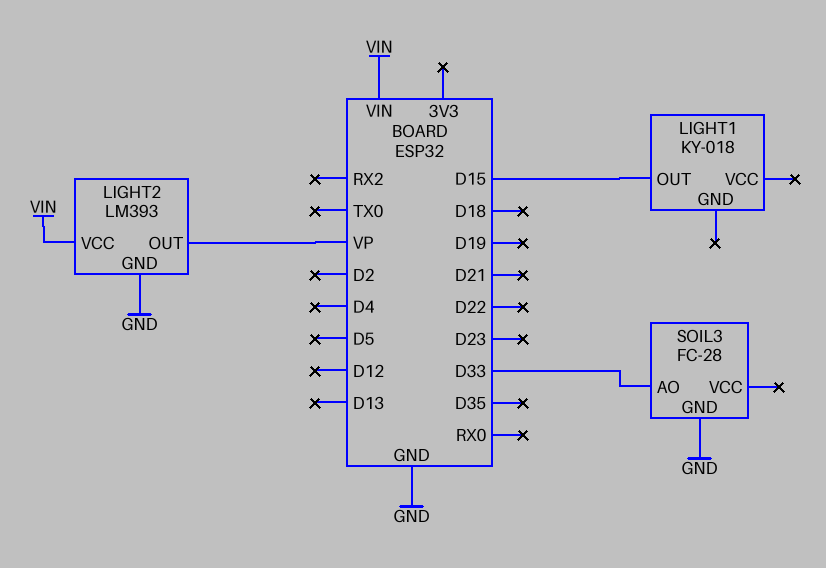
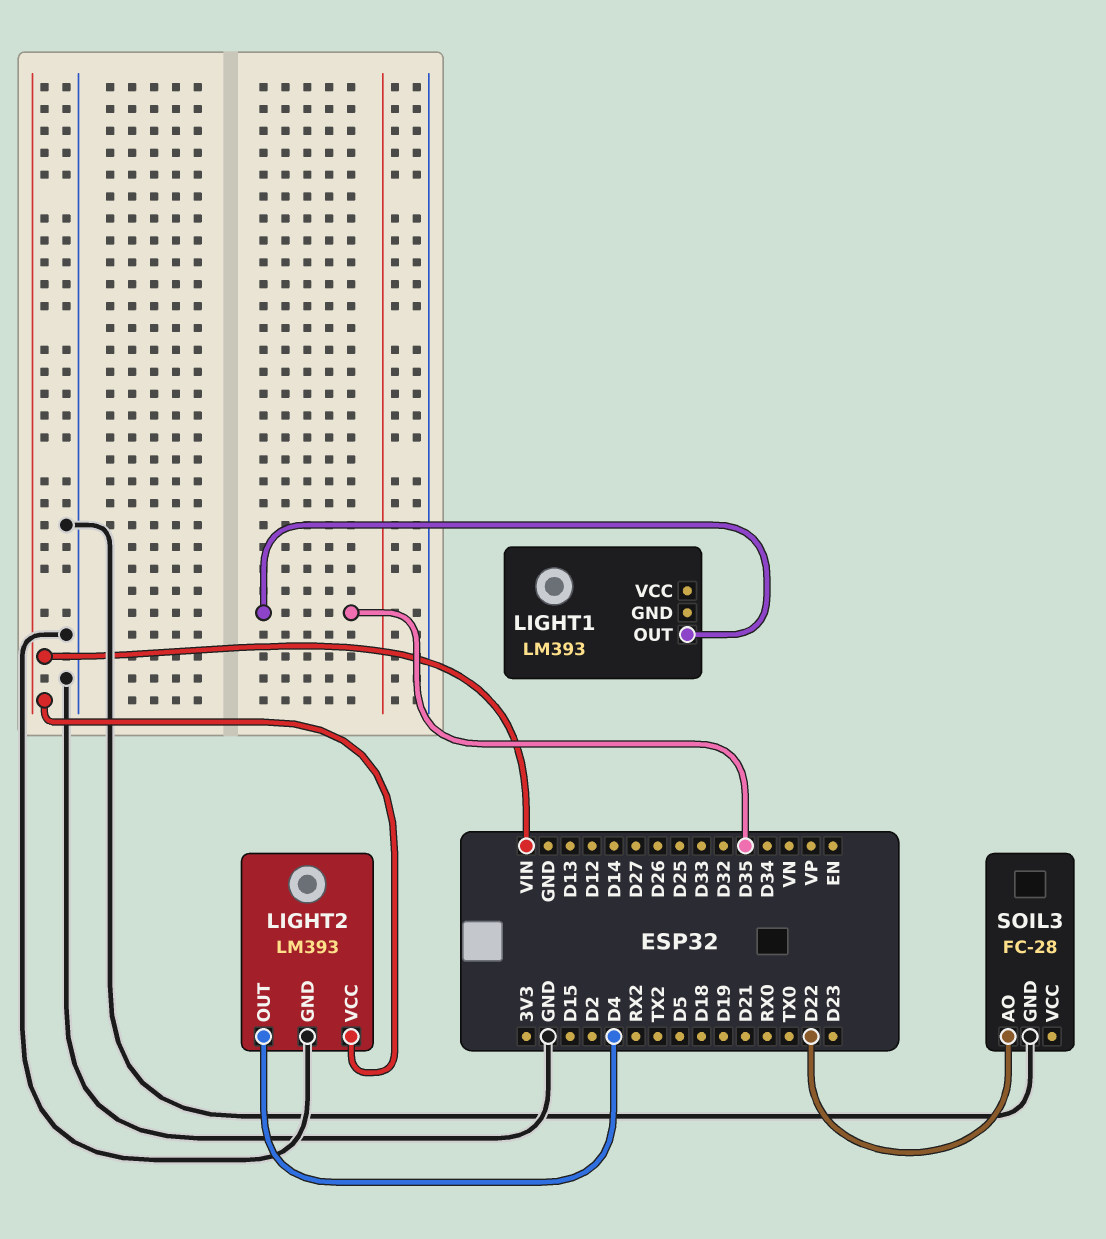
LIGHT1: KY-018 -> LM393
LIGHT1 pin OUT: D15 -> D35
LIGHT2 pin OUT: VP -> D4
SOIL3 pin AO: D33 -> D22

